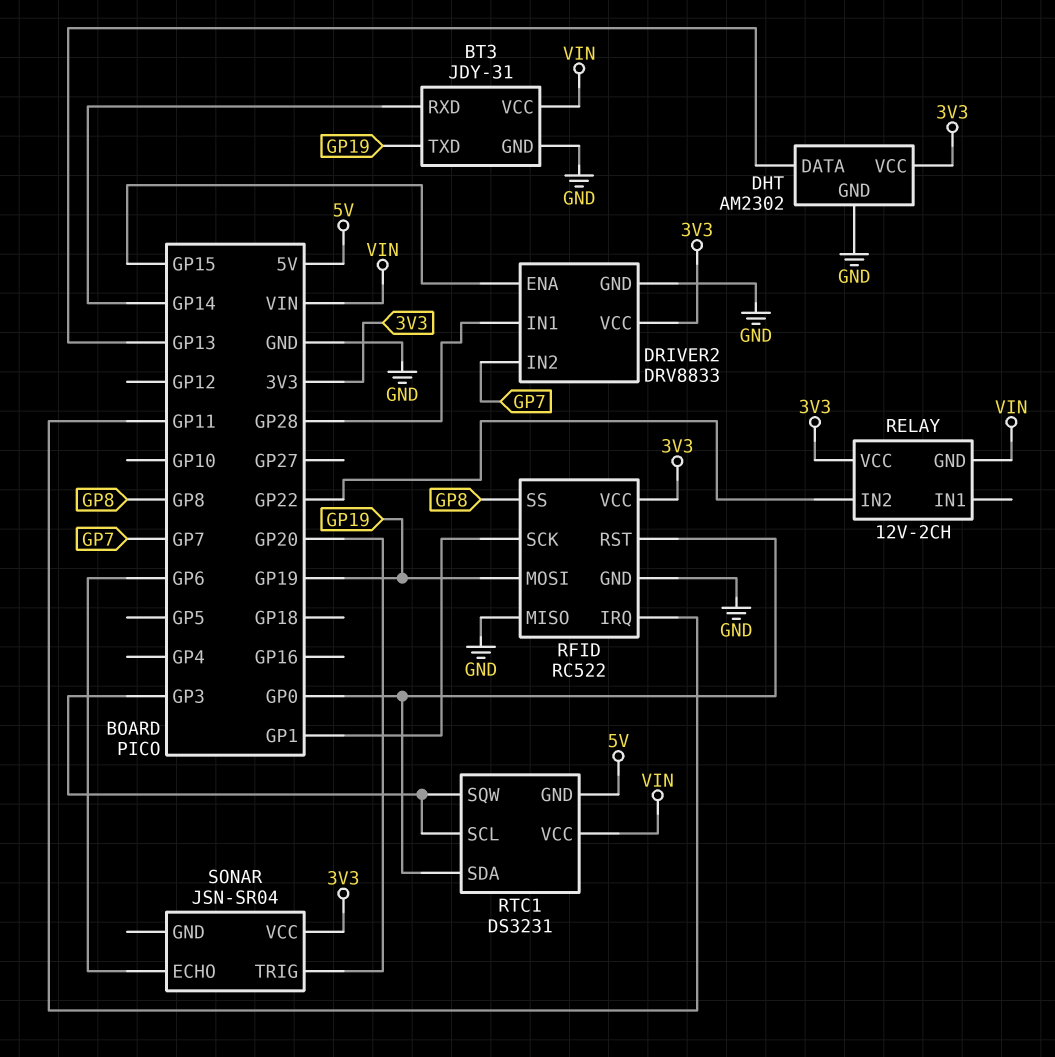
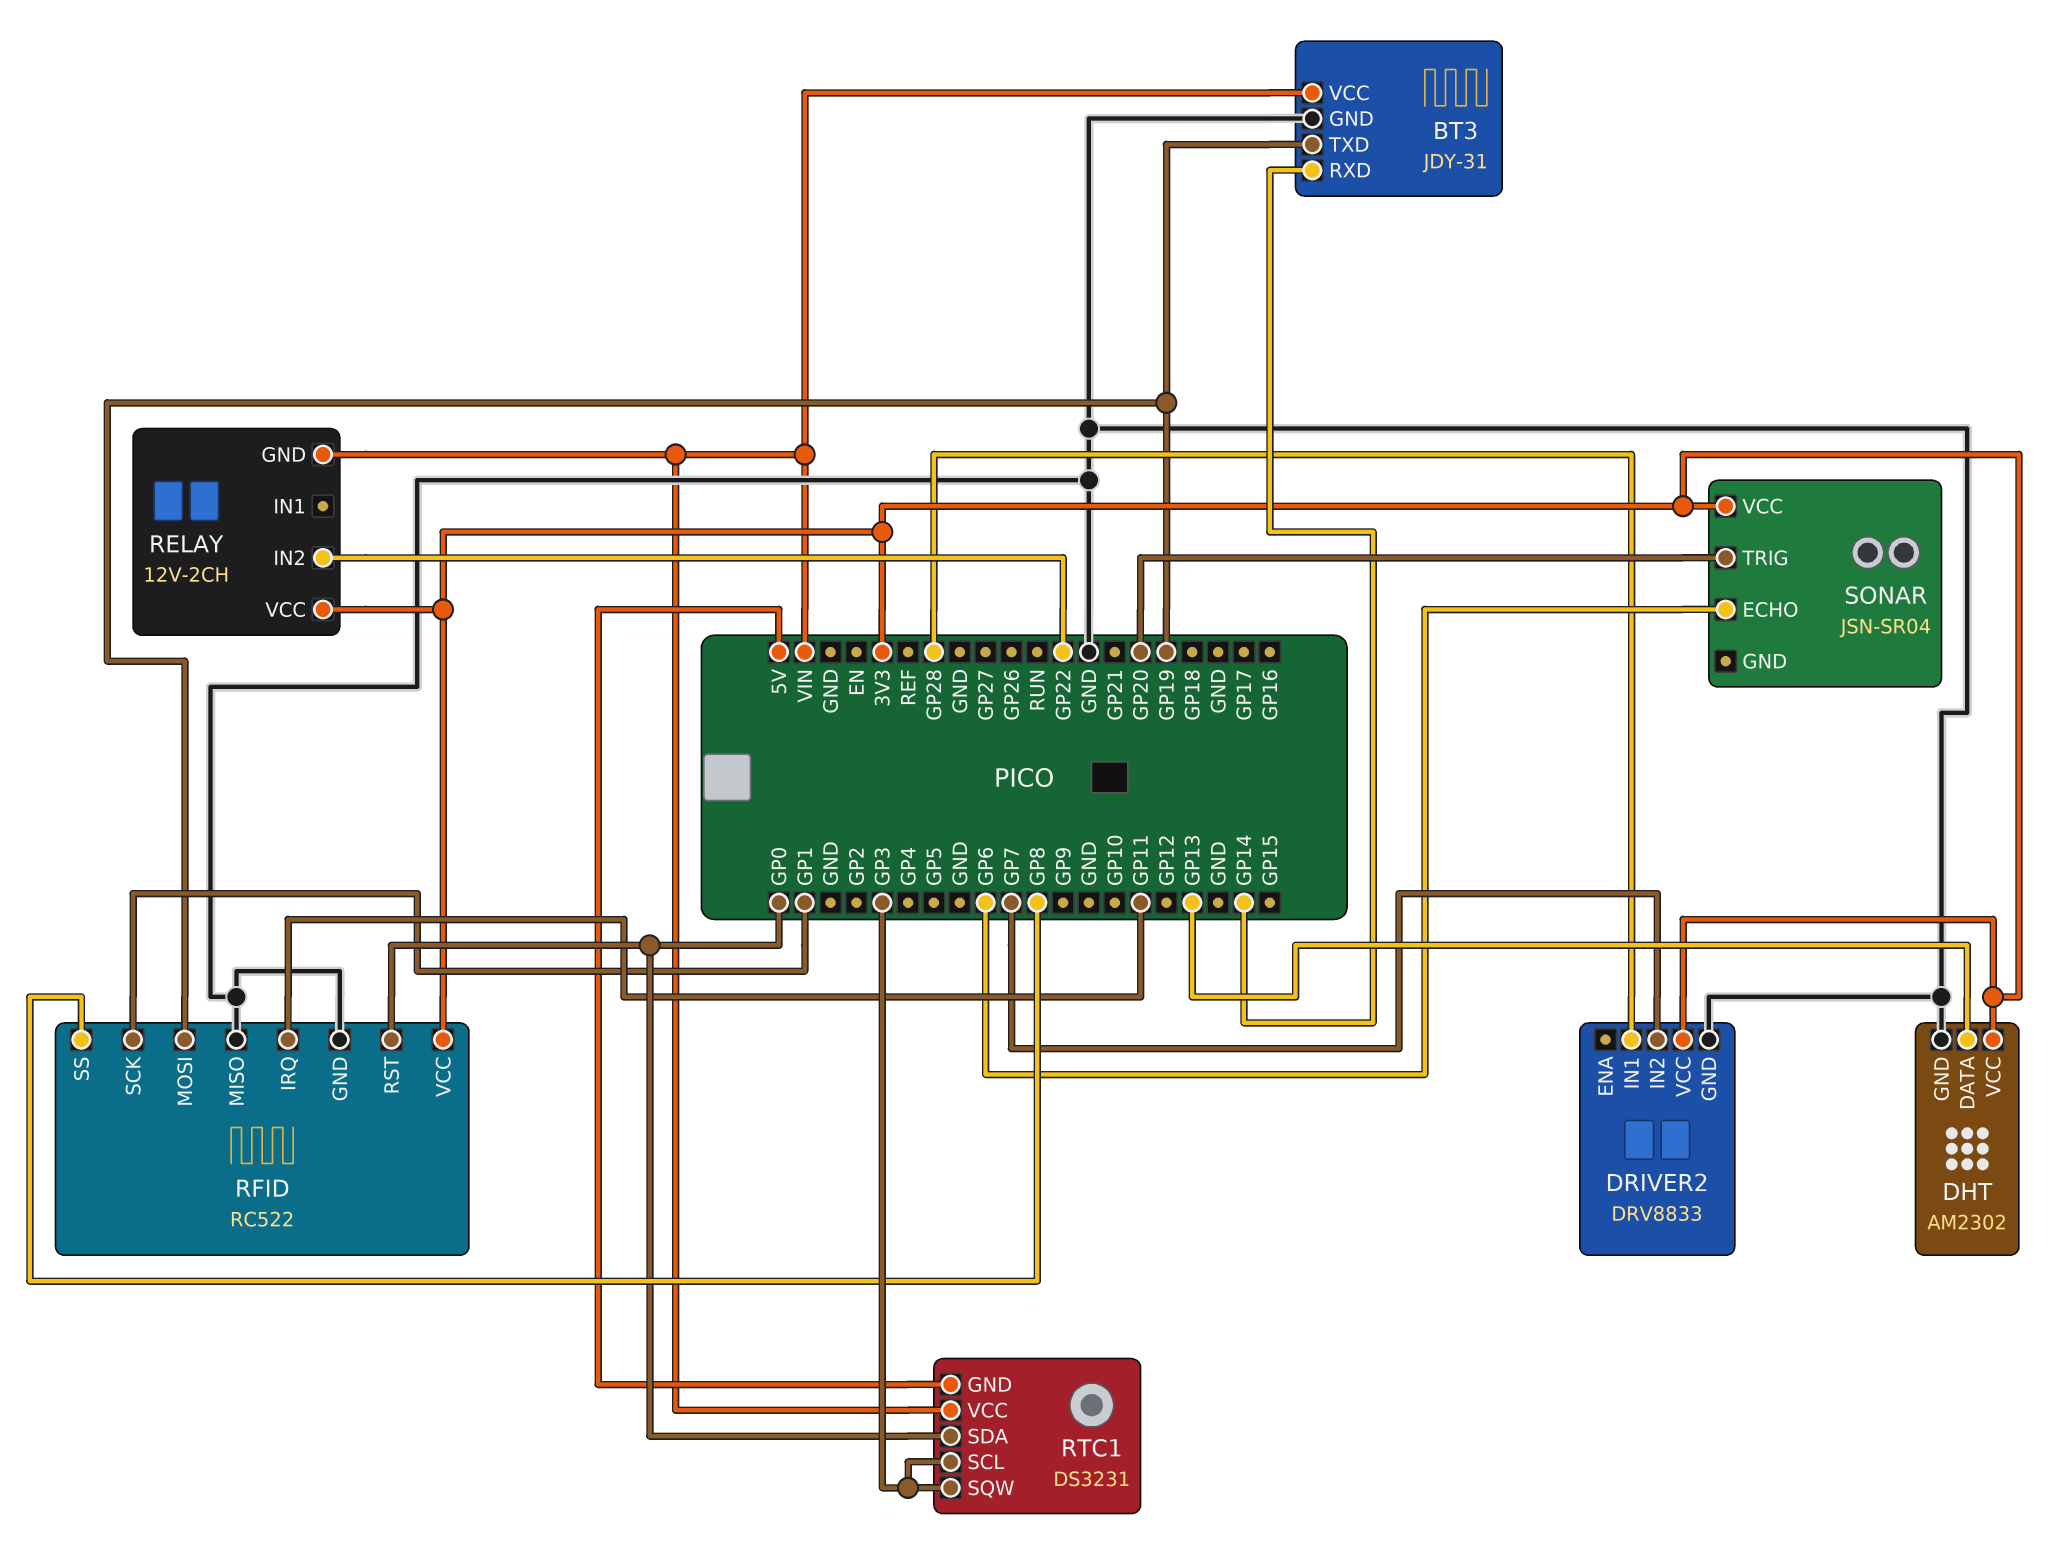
DRIVER2 pin ENA: GP15 -> none

